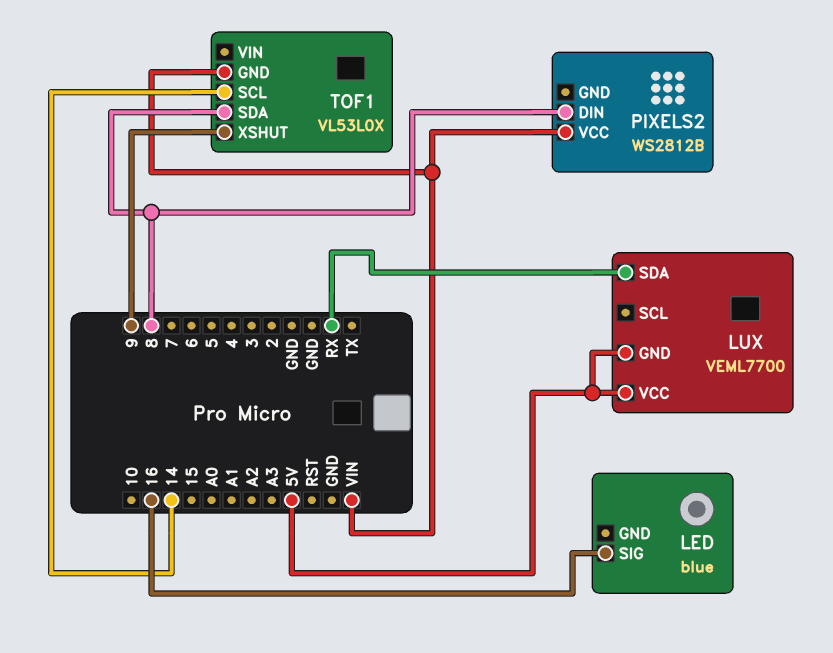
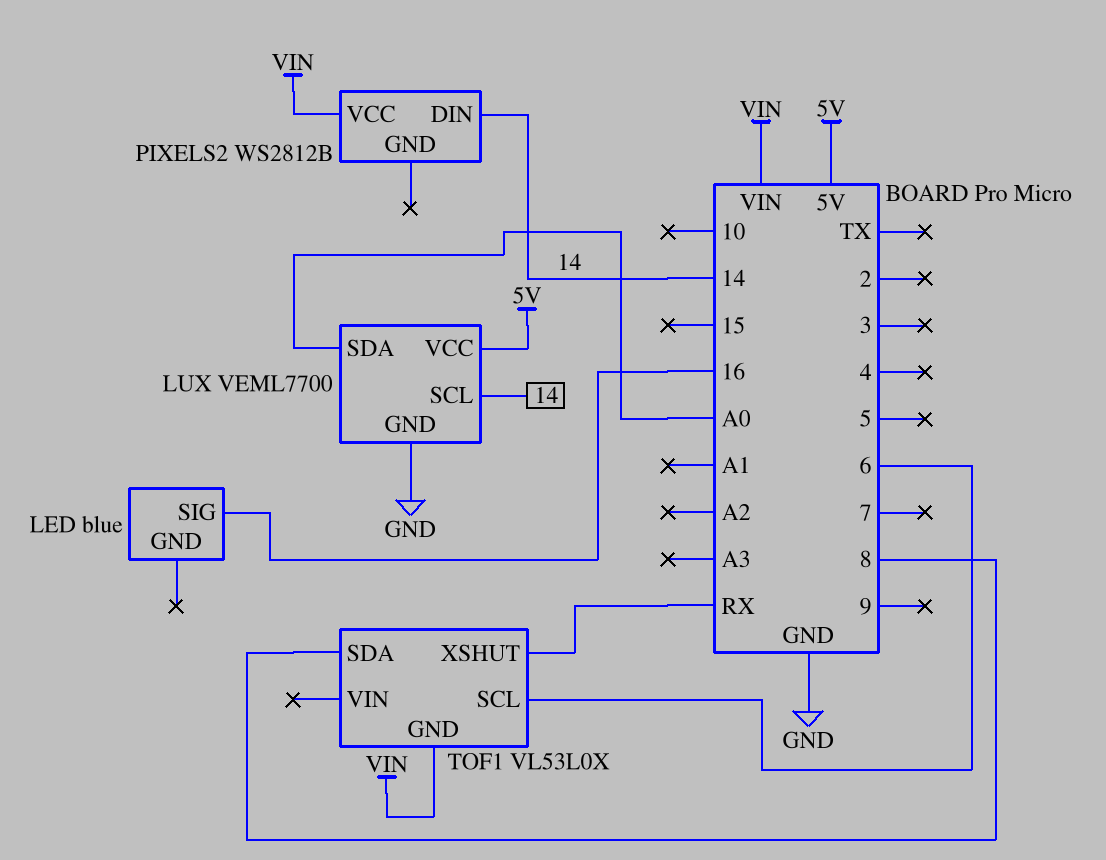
LUX pin GND: 5V -> GND
LUX pin SCL: none -> 14
LUX pin SDA: RX -> A0
PIXELS2 pin DIN: 8 -> 14
TOF1 pin SCL: 14 -> 6
TOF1 pin XSHUT: 9 -> RX

